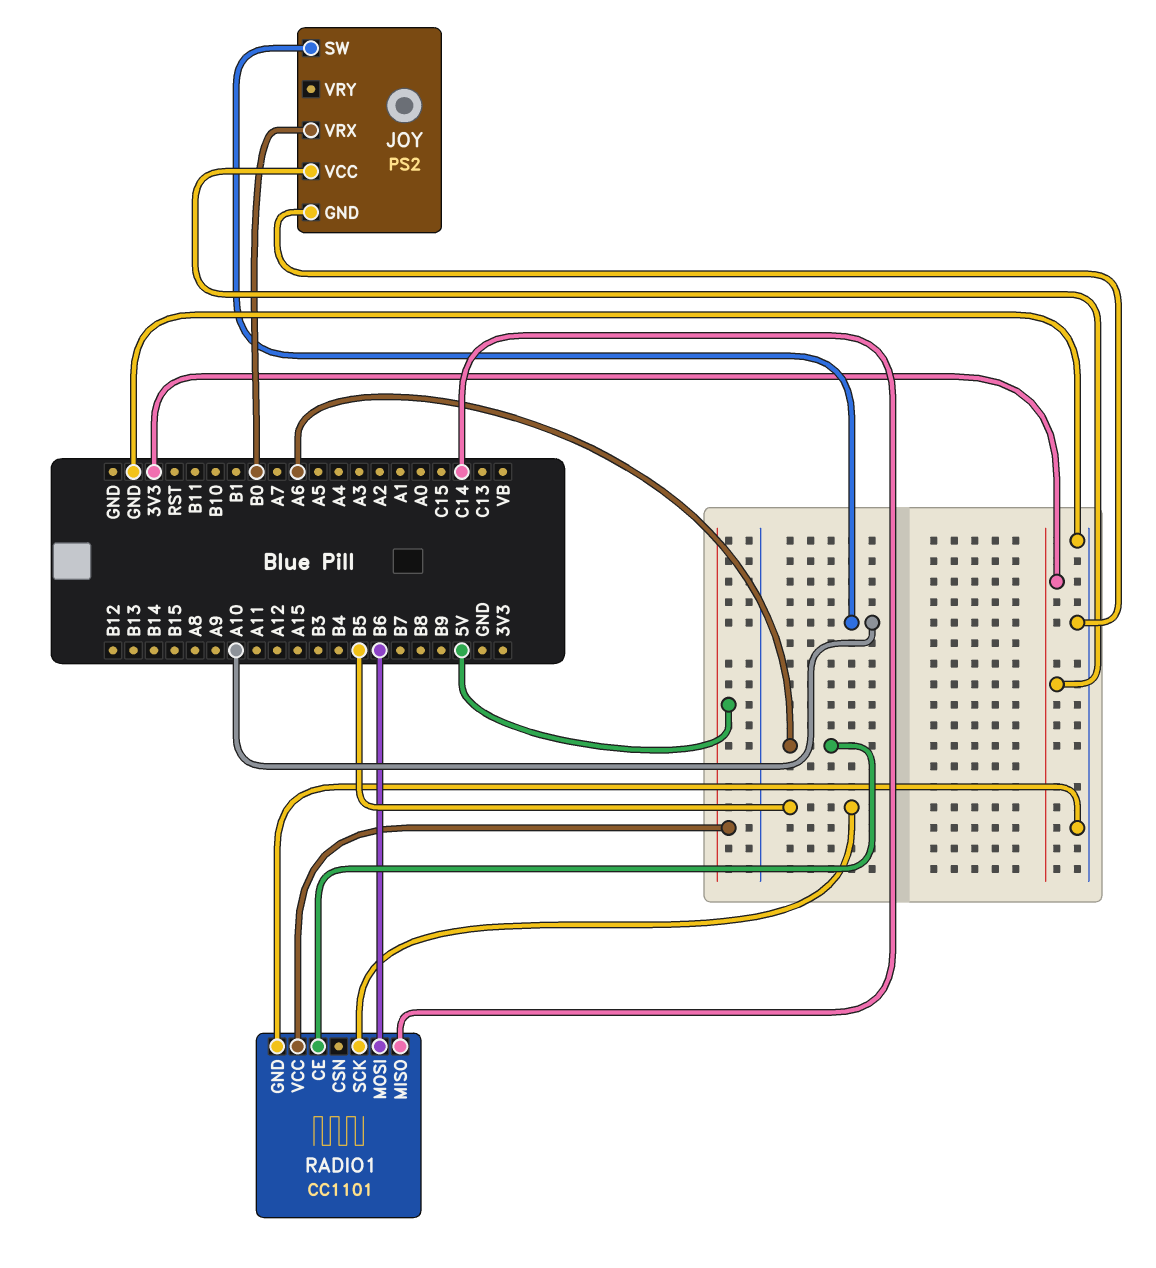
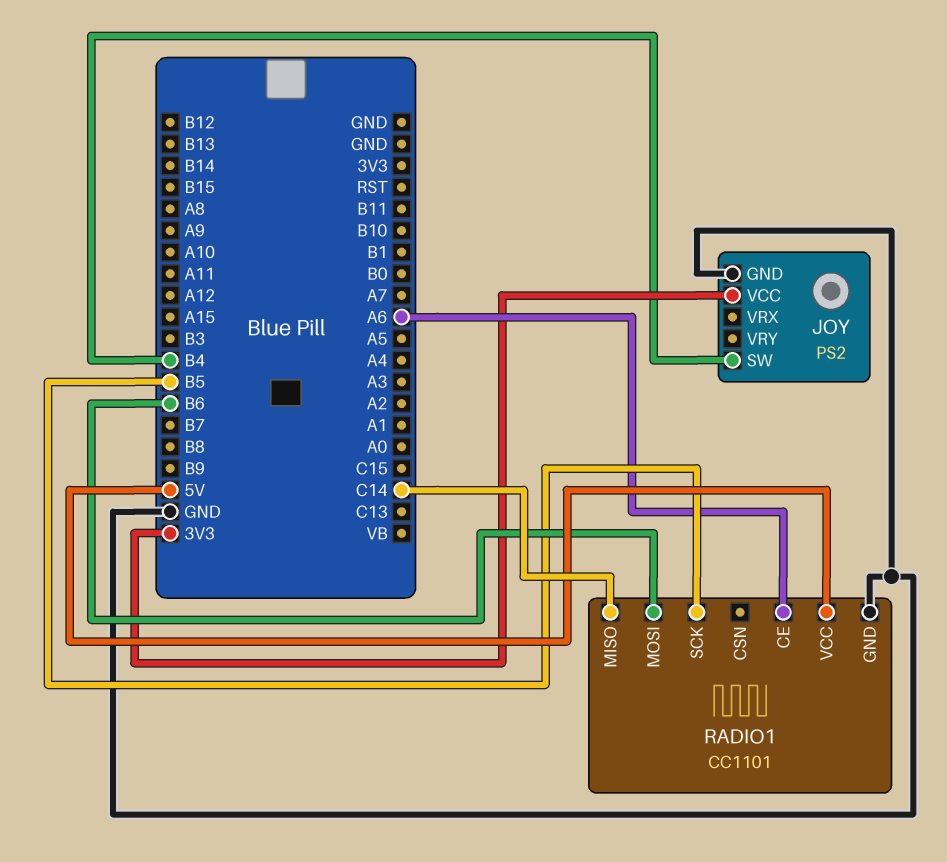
JOY pin SW: A10 -> B4
JOY pin VRX: B0 -> none

